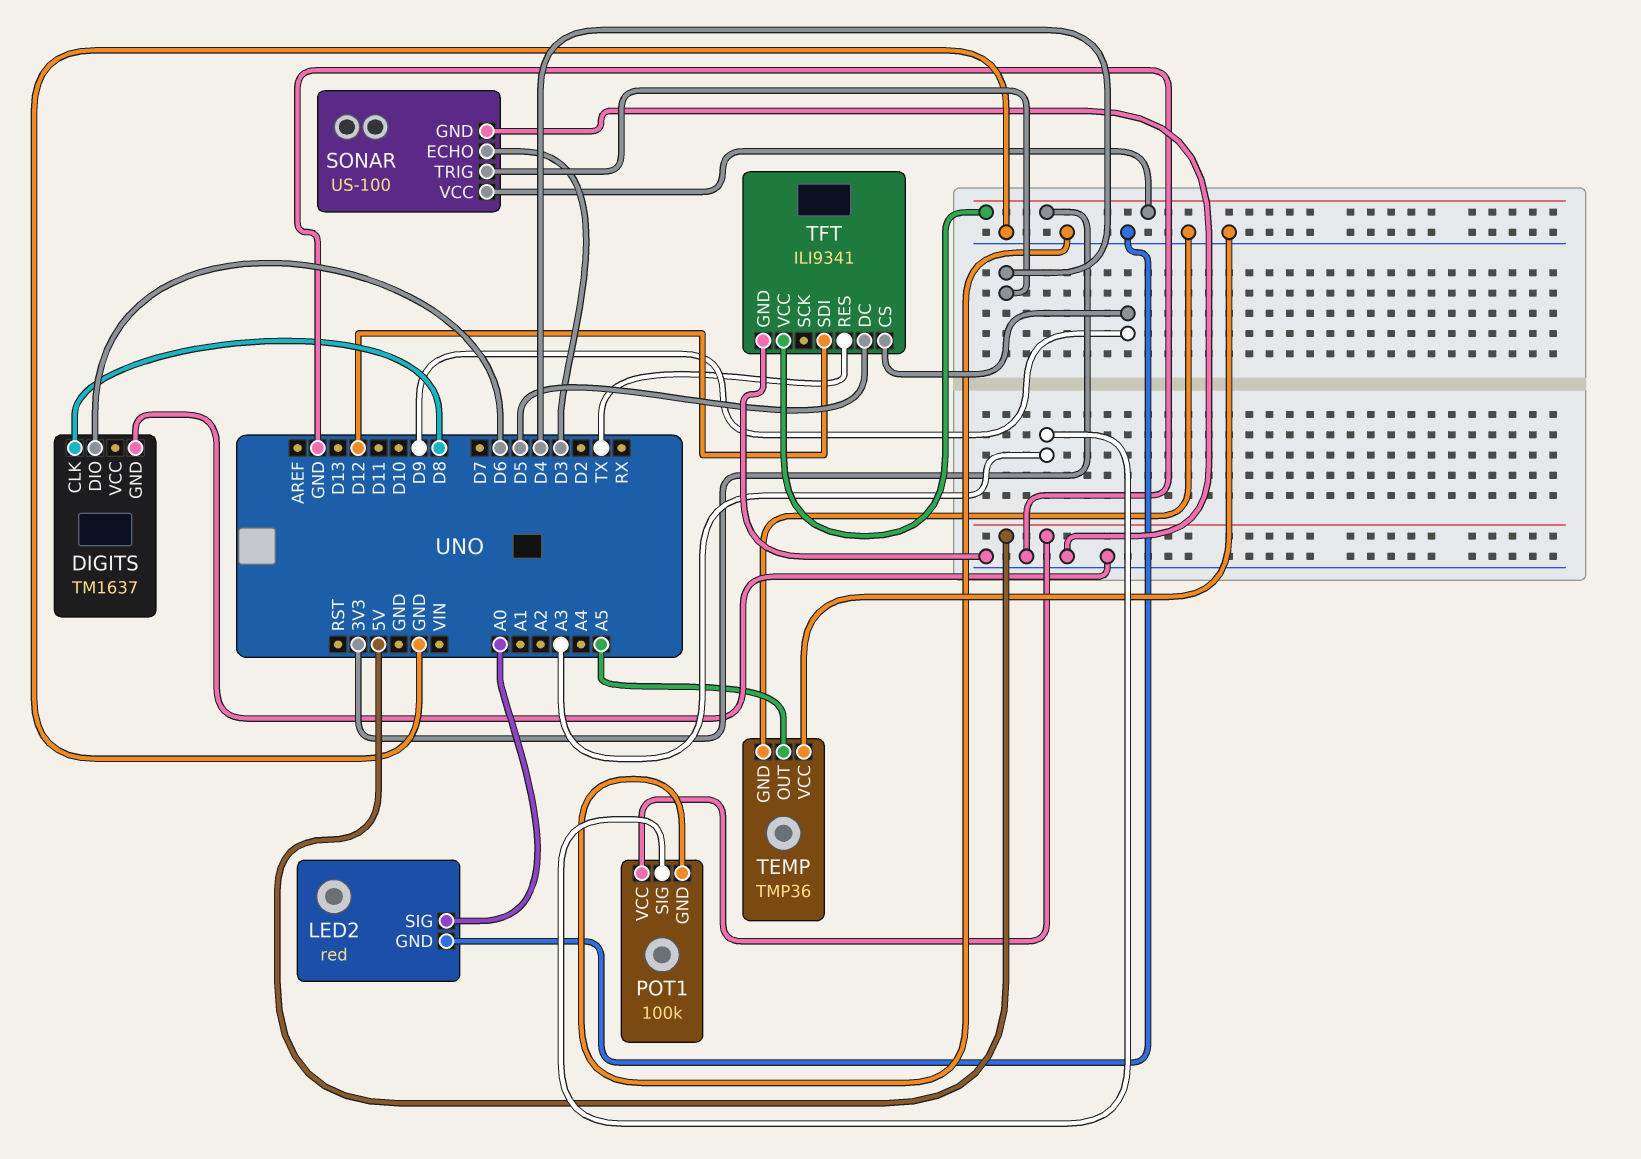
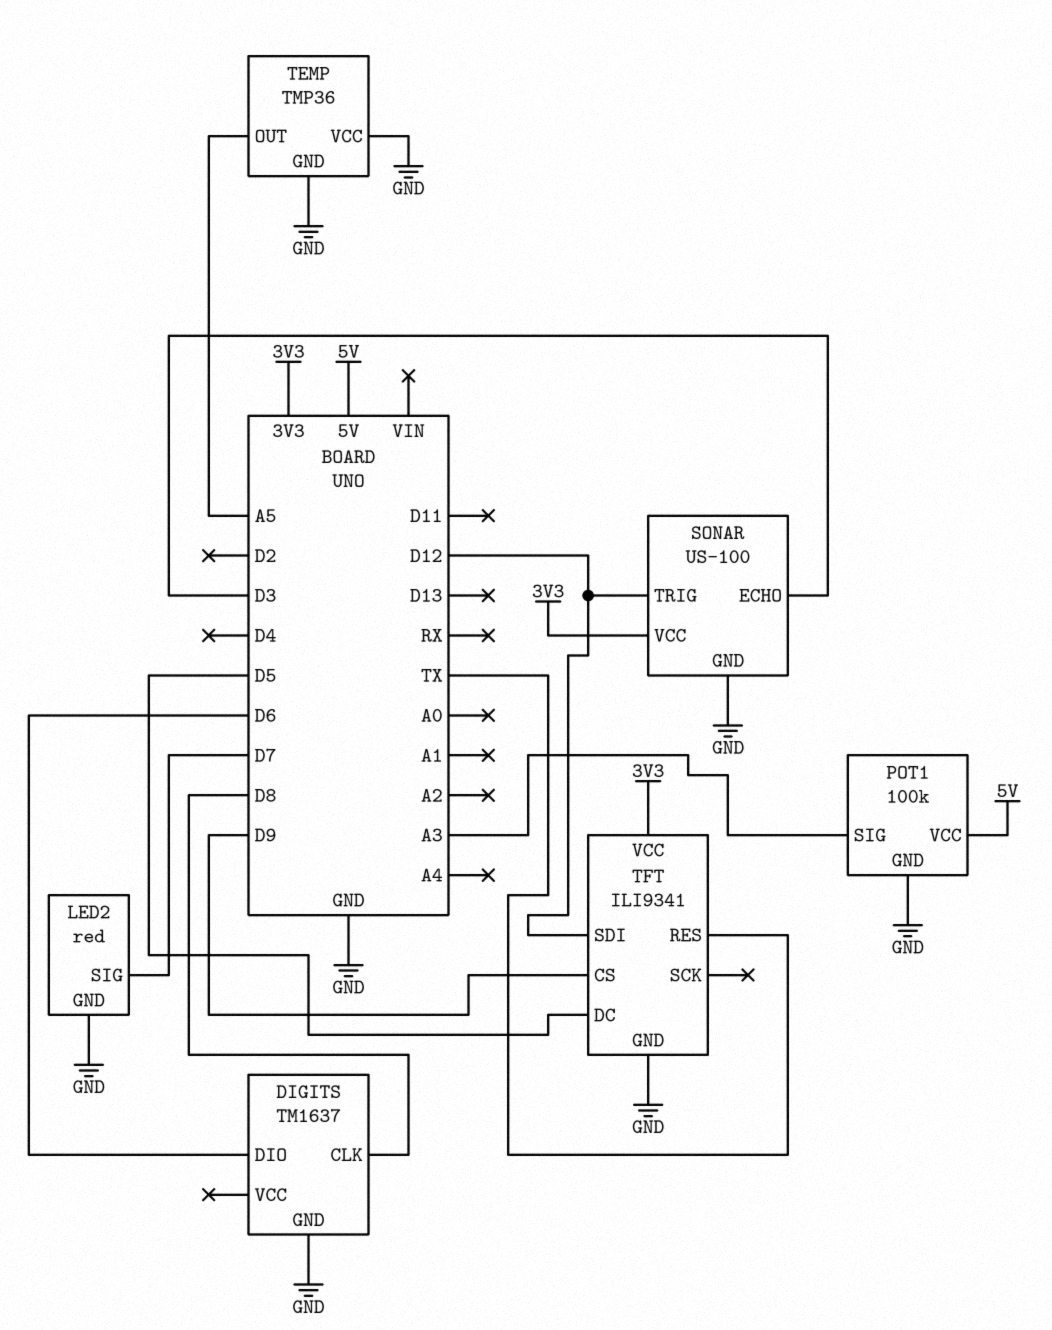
LED2 pin SIG: A0 -> D7
SONAR pin TRIG: D4 -> D12

